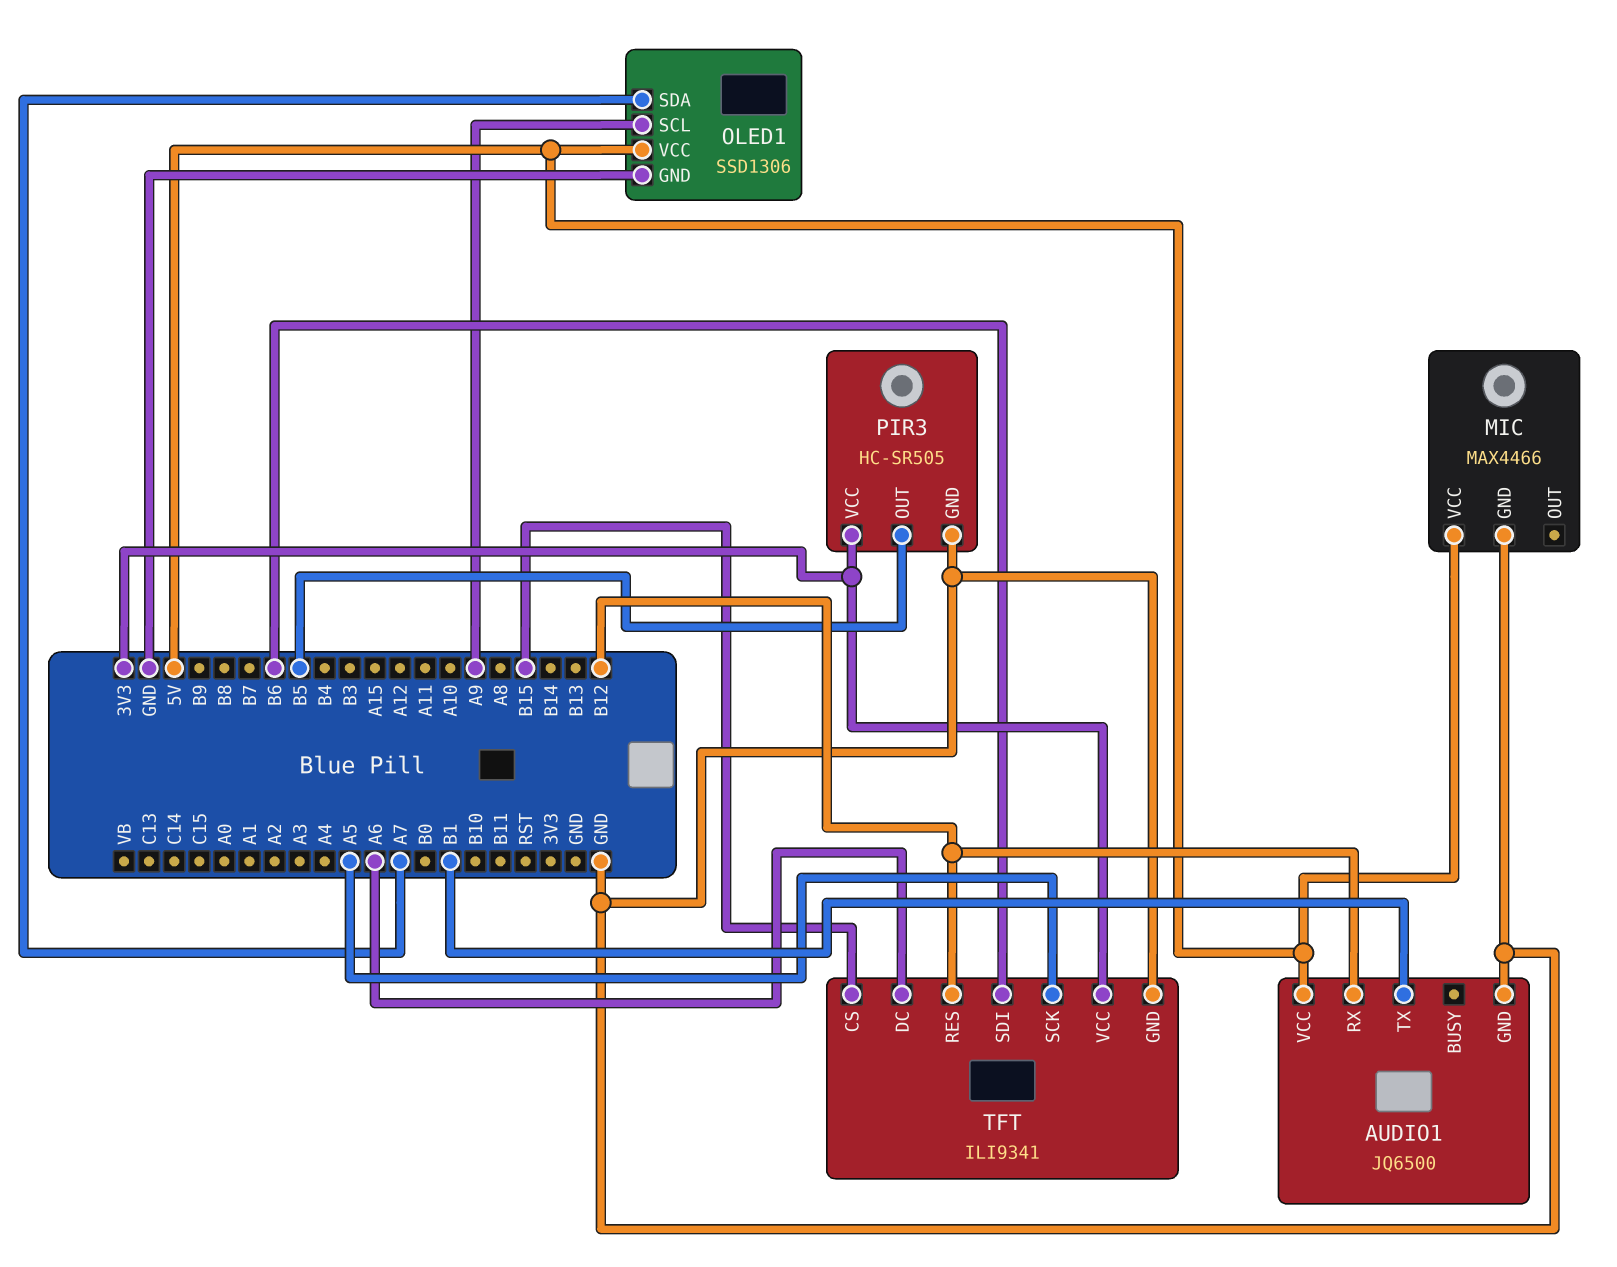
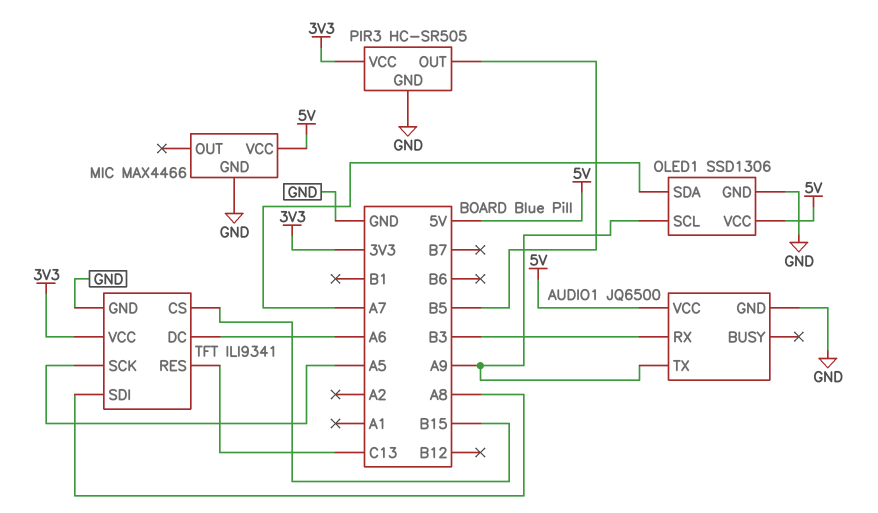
AUDIO1 pin RX: B12 -> B3
AUDIO1 pin TX: B1 -> A9
TFT pin RES: B12 -> C13
TFT pin SDI: B6 -> A8

